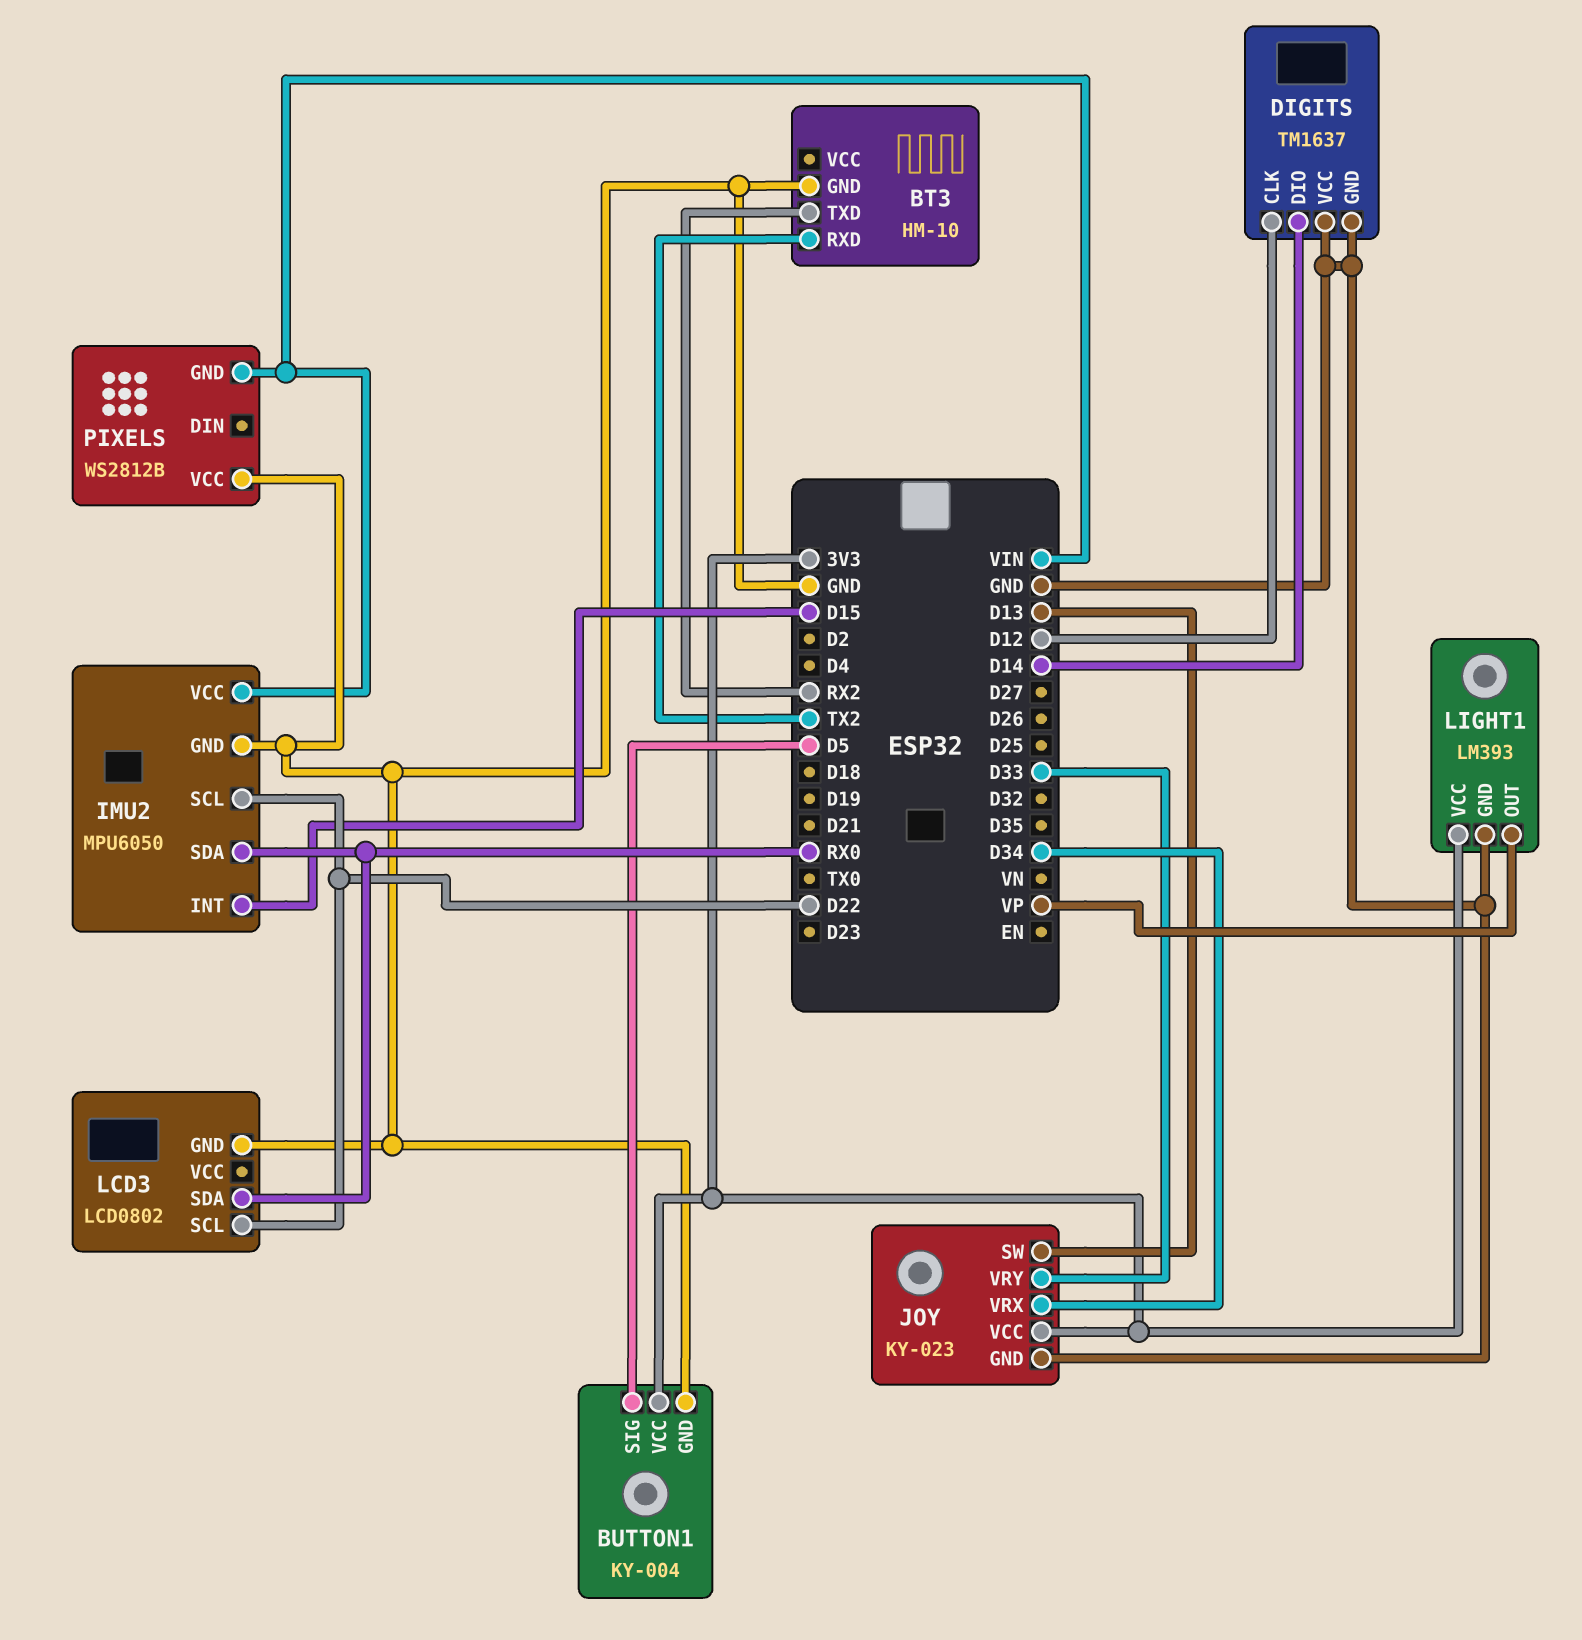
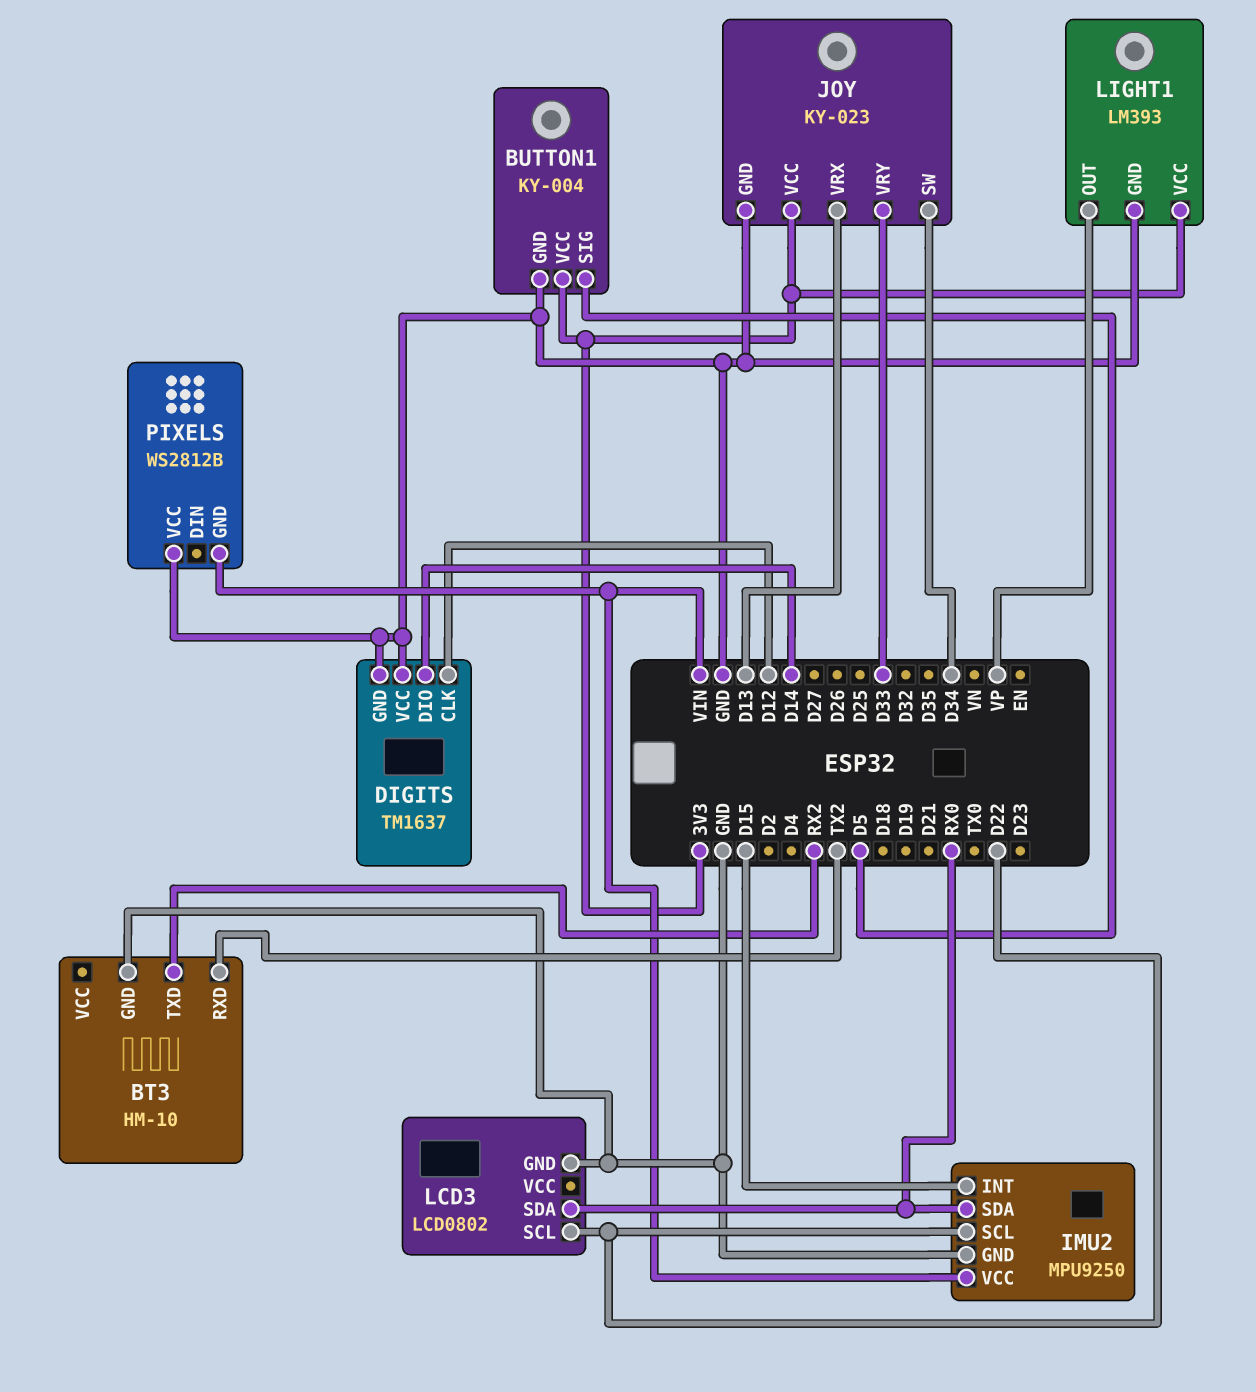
IMU2: MPU6050 -> MPU9250
JOY pin SW: D13 -> D34
JOY pin VRX: D34 -> D13

